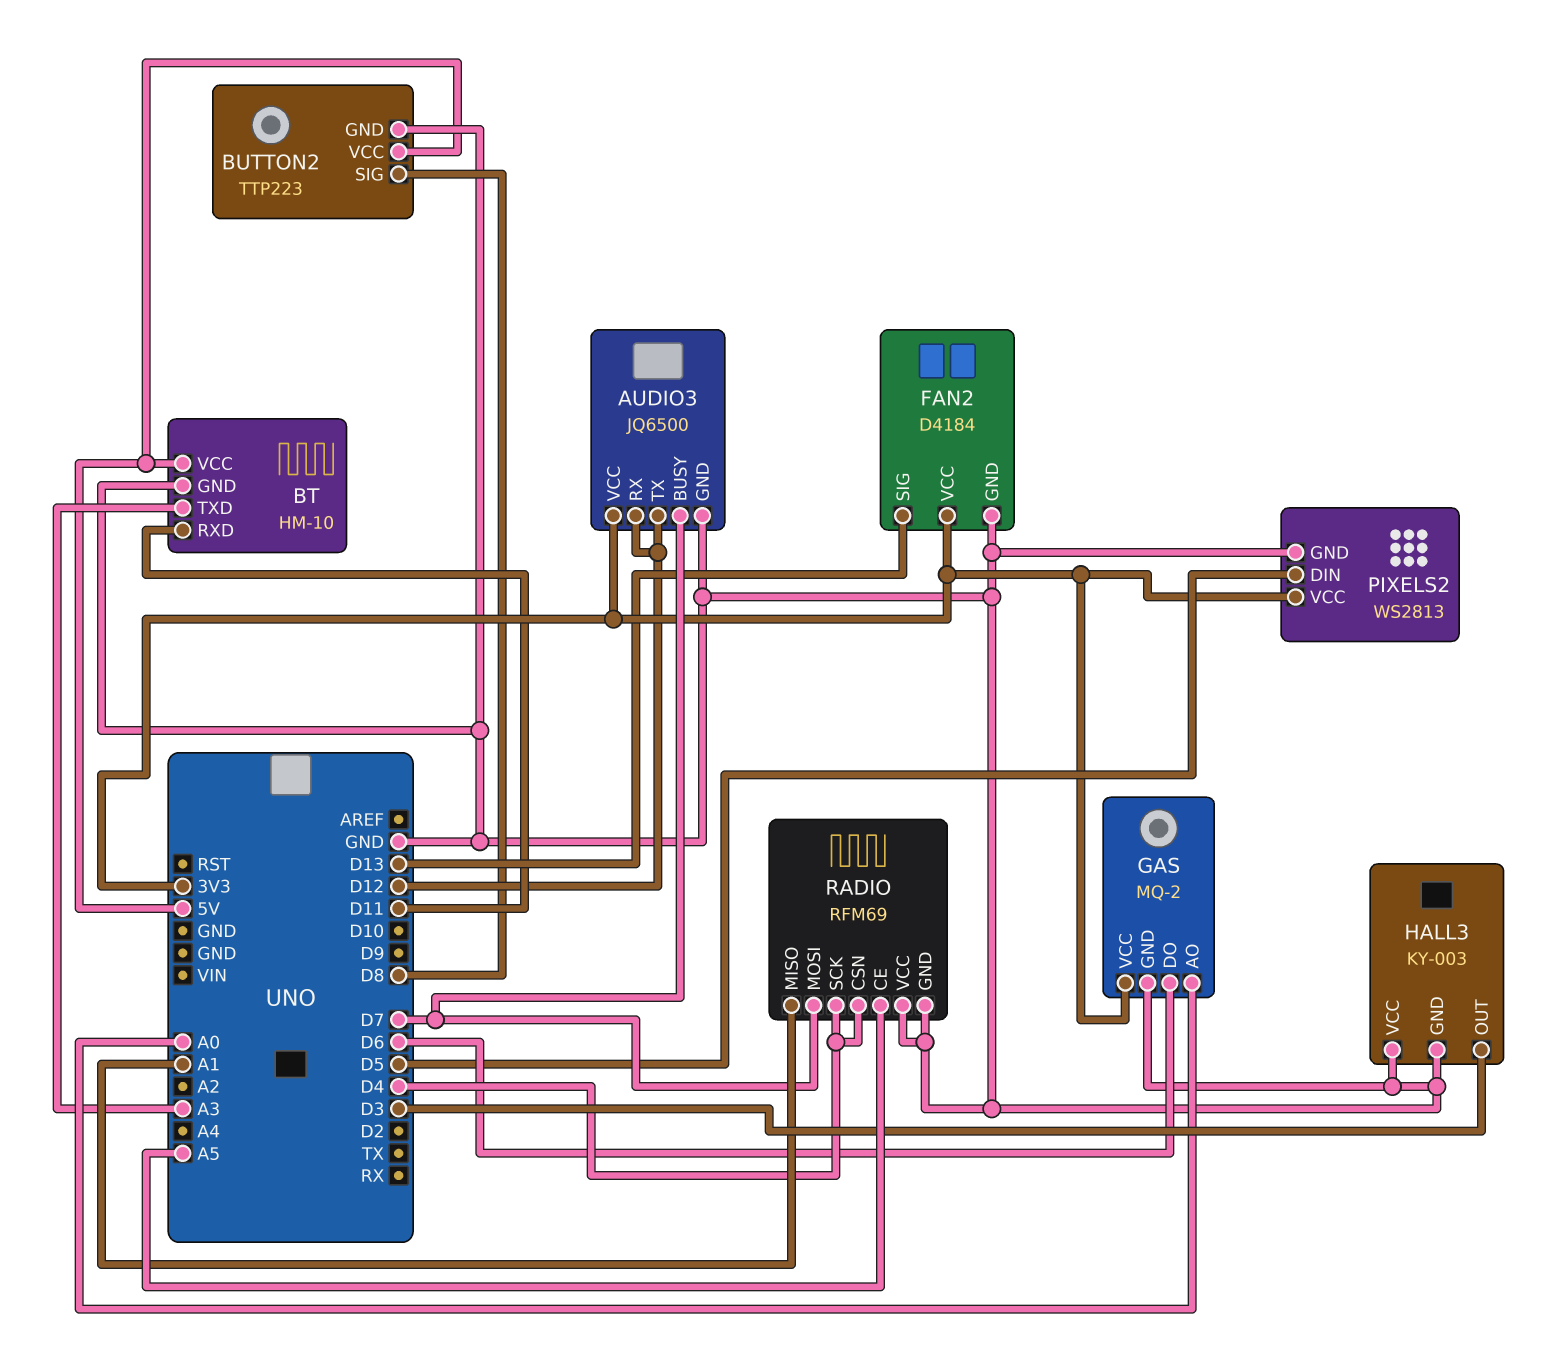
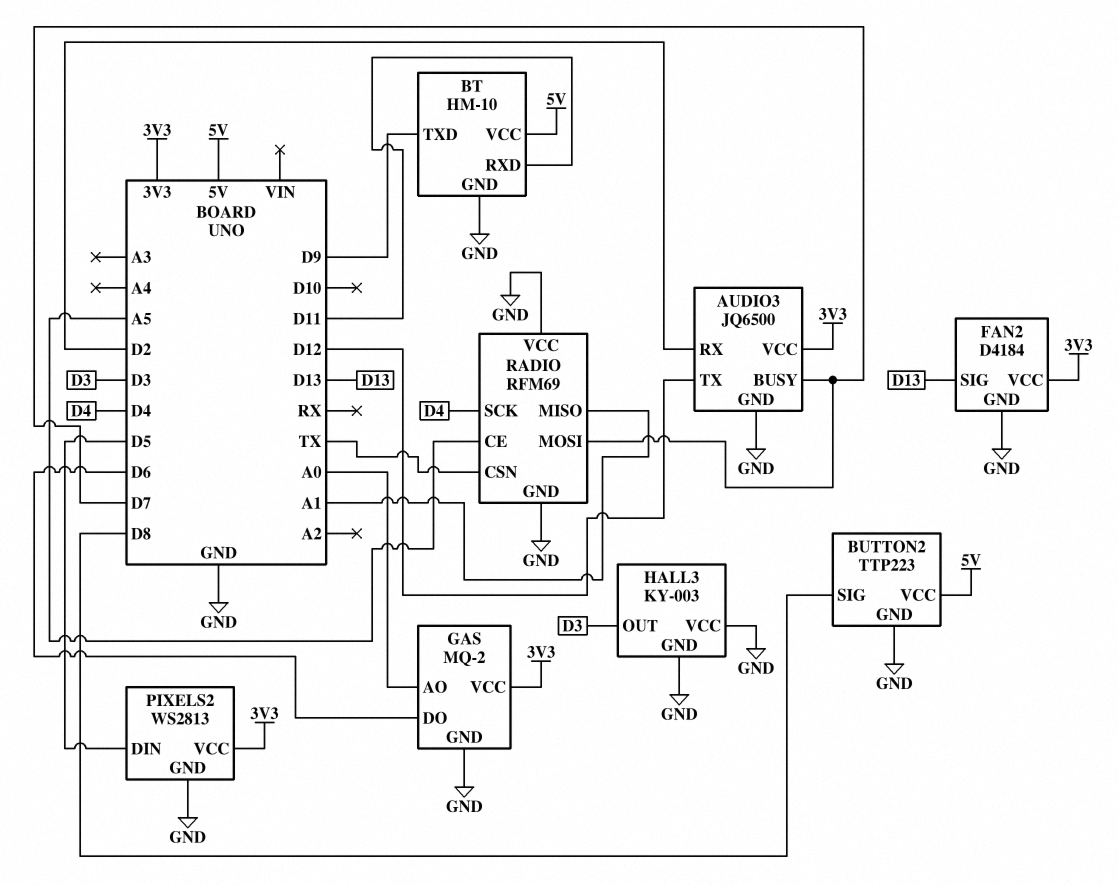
AUDIO3 pin RX: D12 -> D2
BT pin TXD: A3 -> D9
RADIO pin CSN: D4 -> TX

